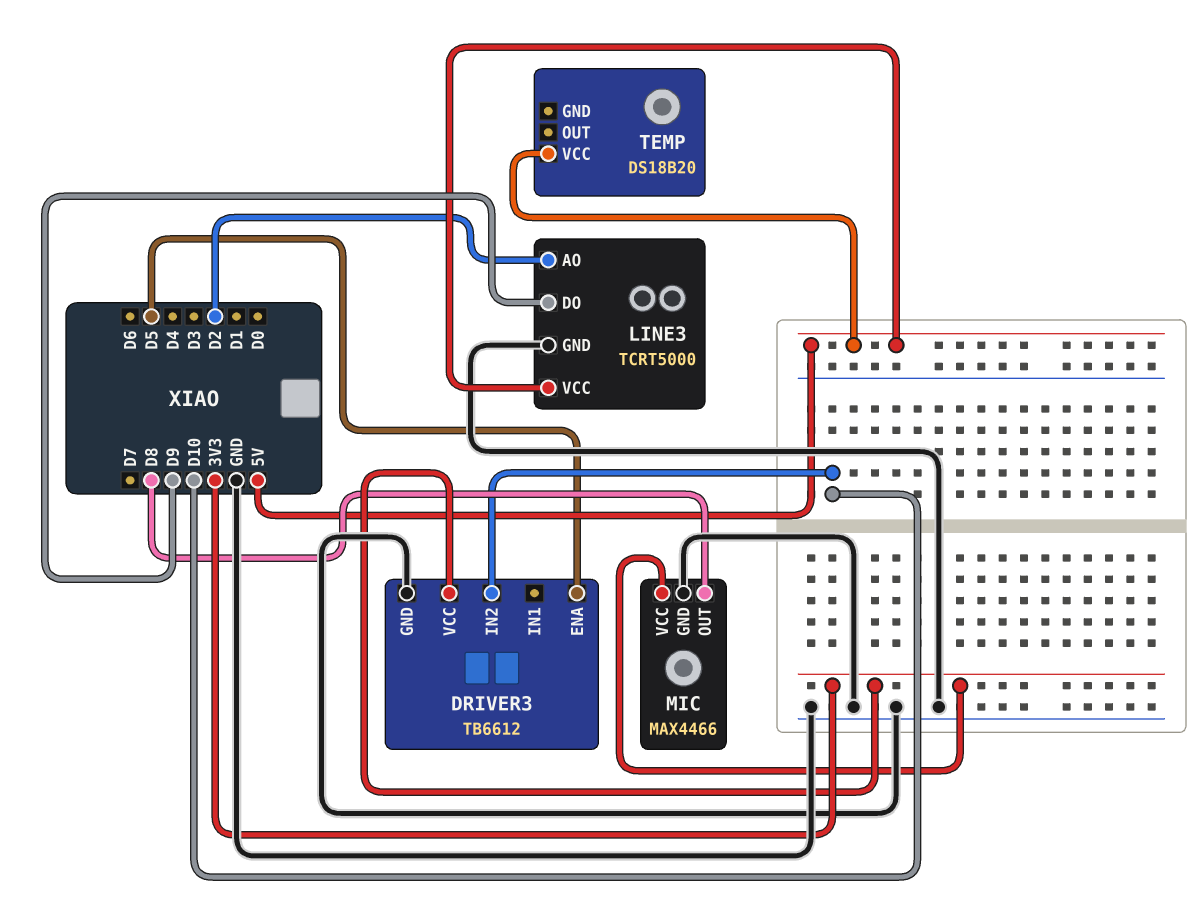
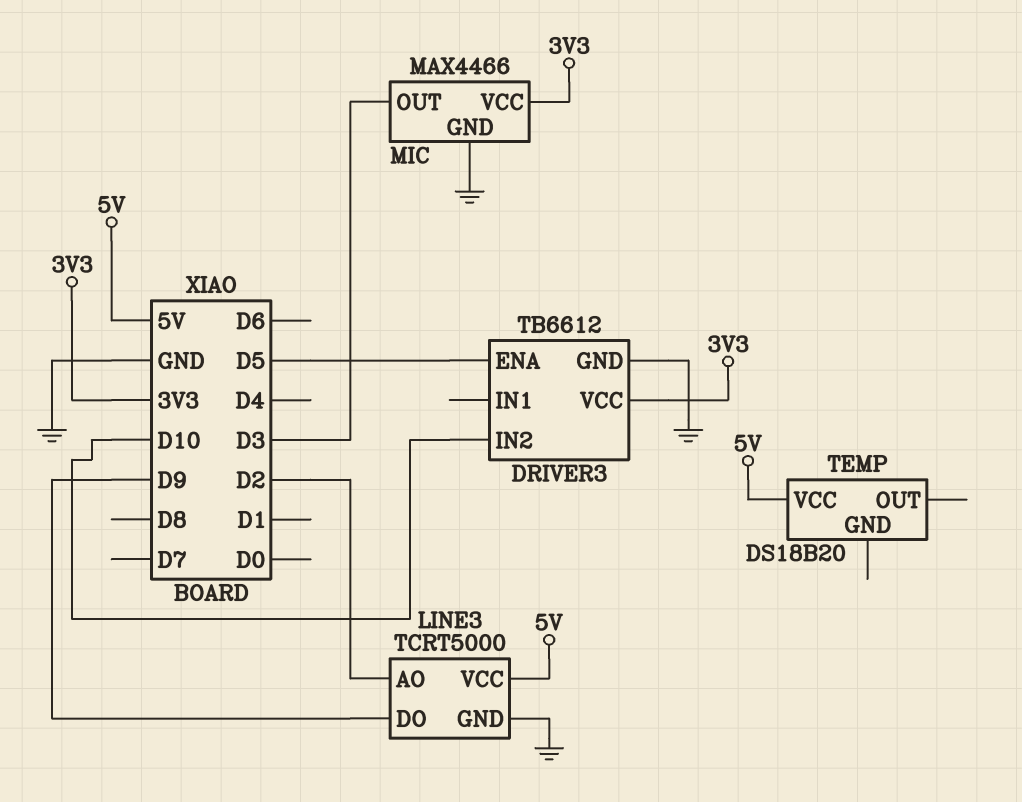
MIC pin OUT: D8 -> D3

